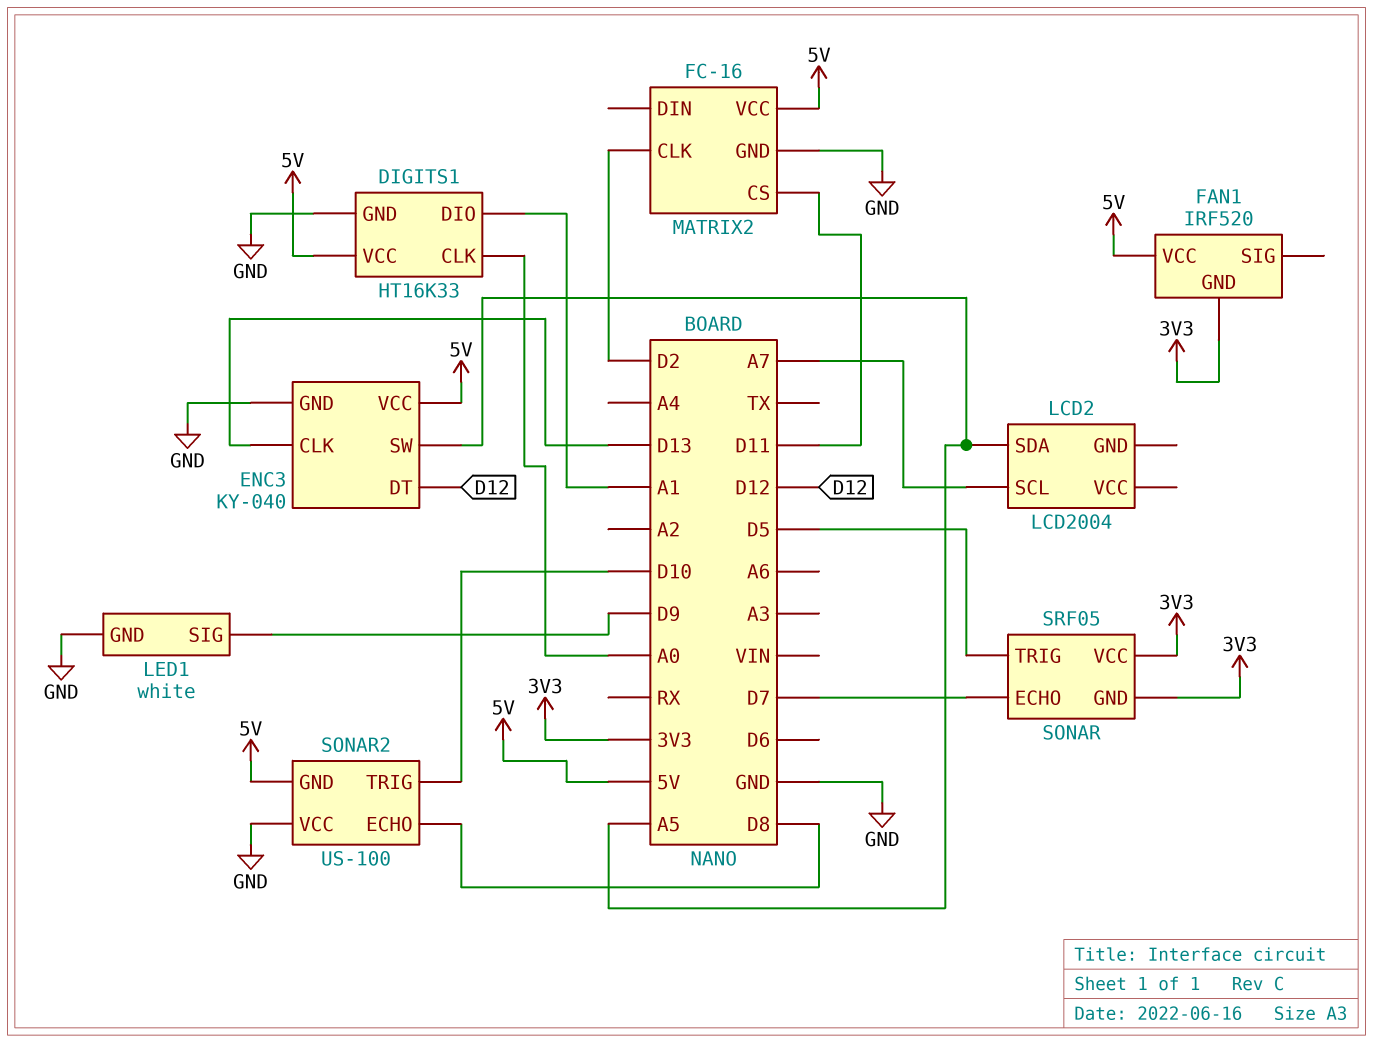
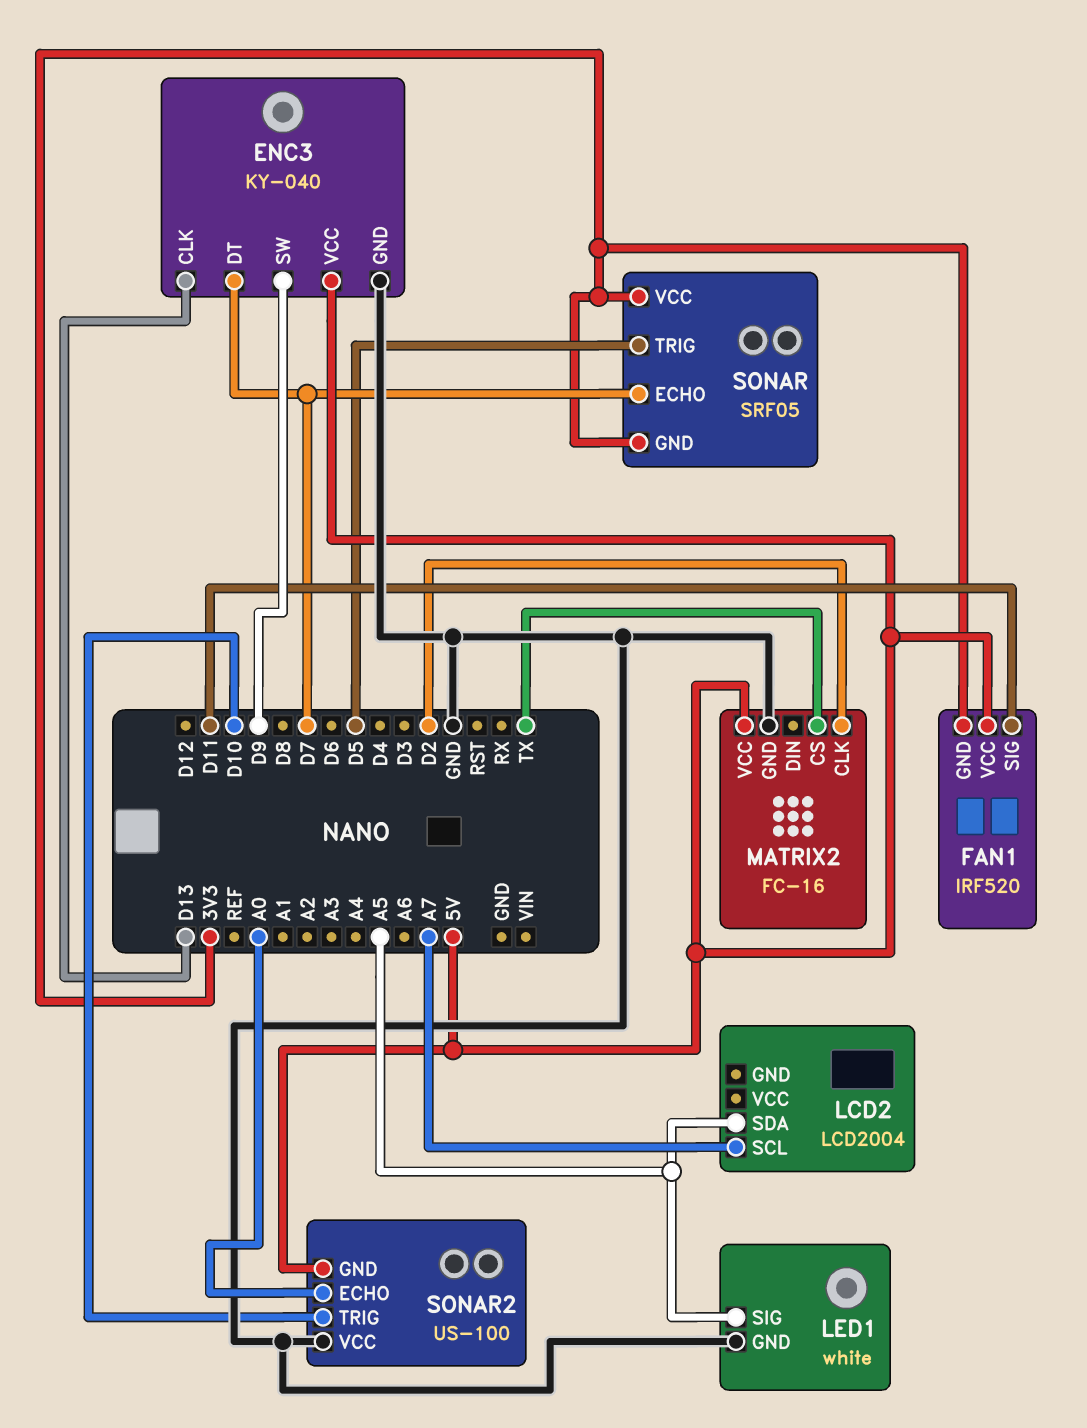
DIGITS1: HT16K33 -> none
DIGITS1 pin CLK: A0 -> none
DIGITS1 pin DIO: A1 -> none
DIGITS1 pin GND: GND -> none
DIGITS1 pin VCC: 5V -> none
ENC3 pin DT: D12 -> D7
ENC3 pin SW: A5 -> D9
FAN1 pin SIG: none -> D11
LED1 pin SIG: D9 -> A5
MATRIX2 pin CS: D11 -> TX
SONAR2 pin ECHO: D8 -> A0

